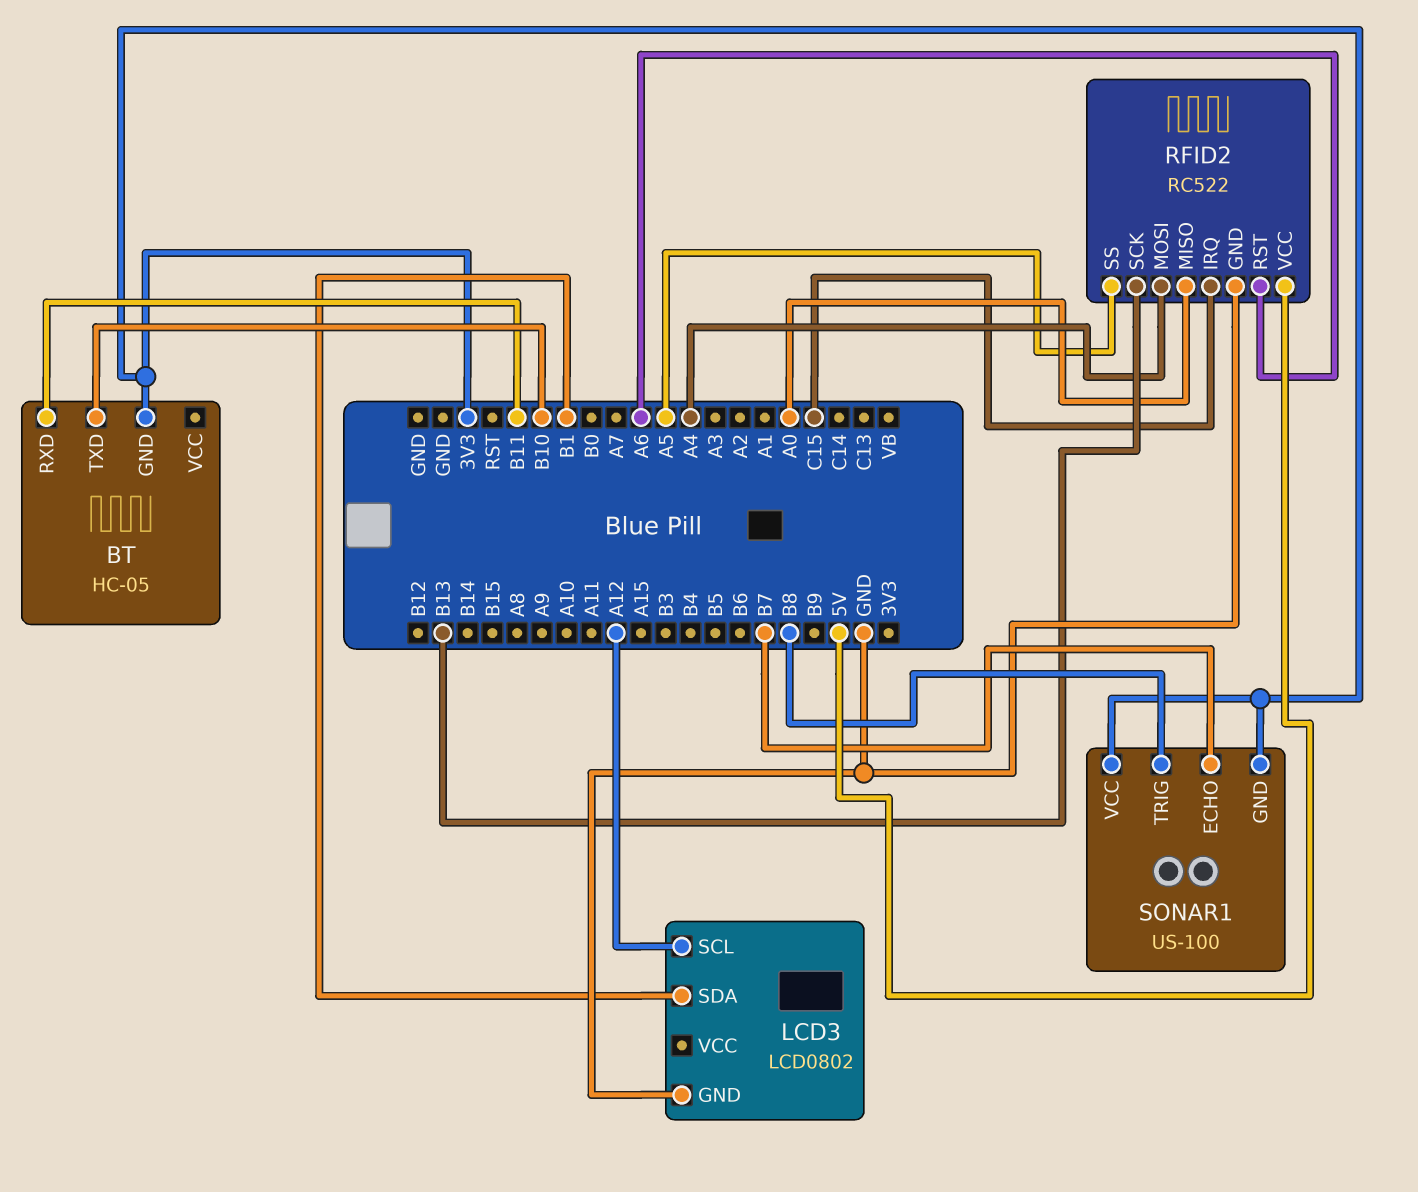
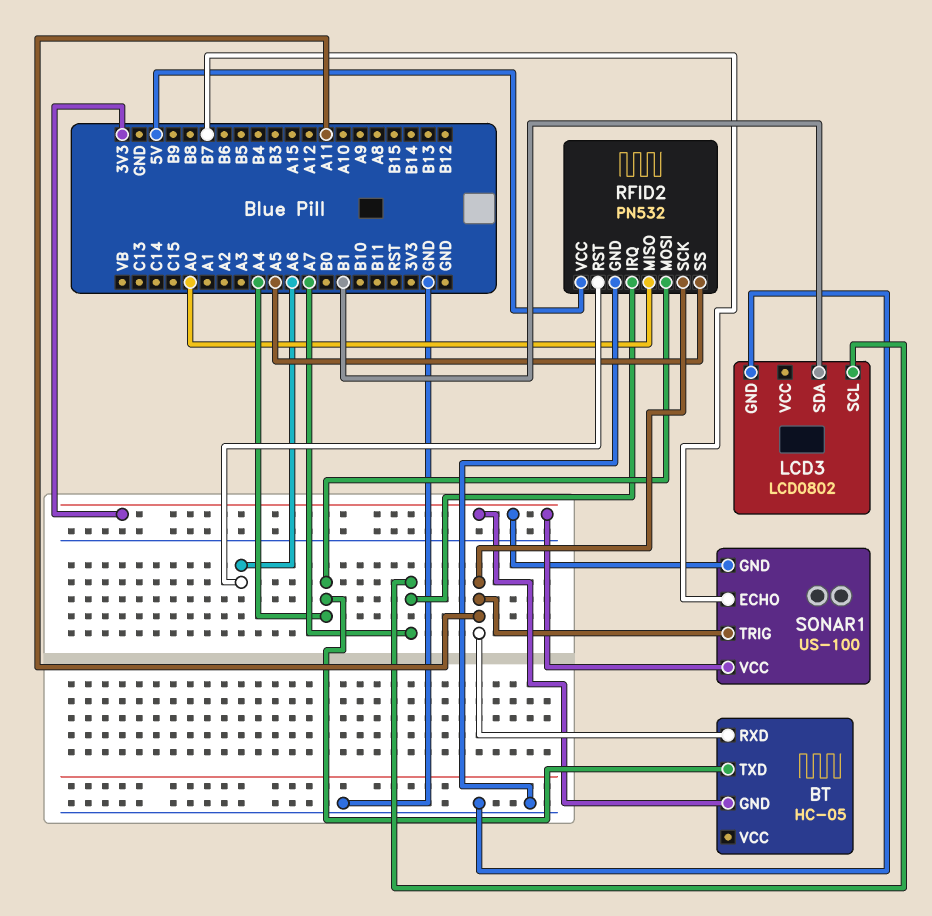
BT pin RXD: B11 -> A11
BT pin TXD: B10 -> A4
LCD3 pin SCL: A12 -> A7
RFID2: RC522 -> PN532
RFID2 pin IRQ: C15 -> A7
RFID2 pin SCK: B13 -> A11
SONAR1 pin TRIG: B8 -> A11

